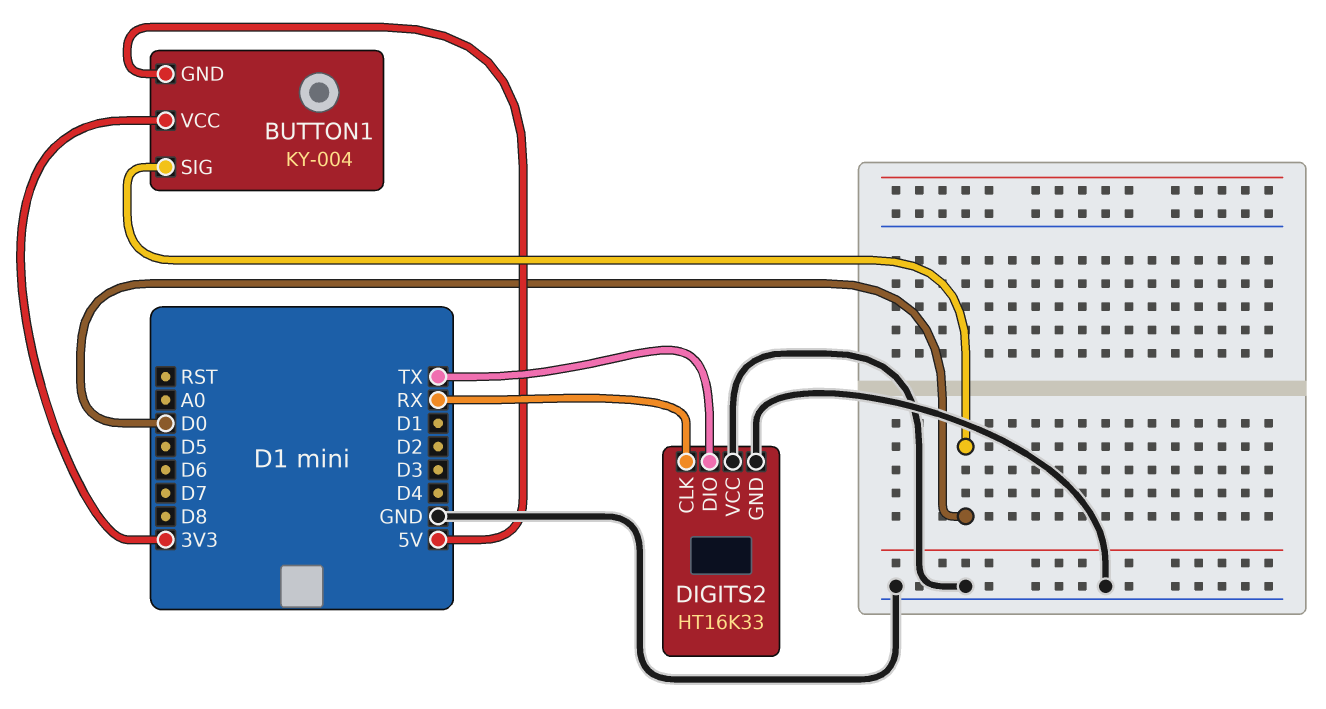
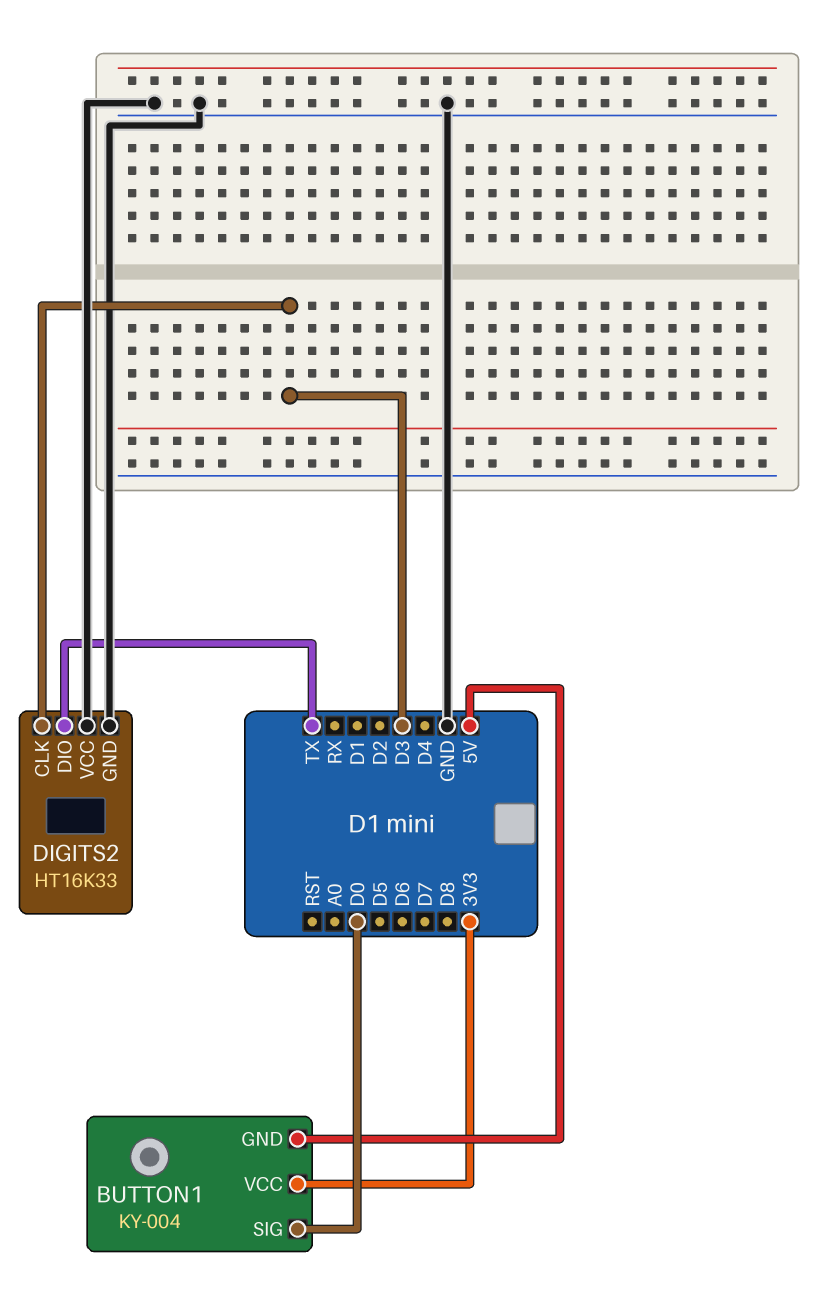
DIGITS2 pin CLK: RX -> D3

